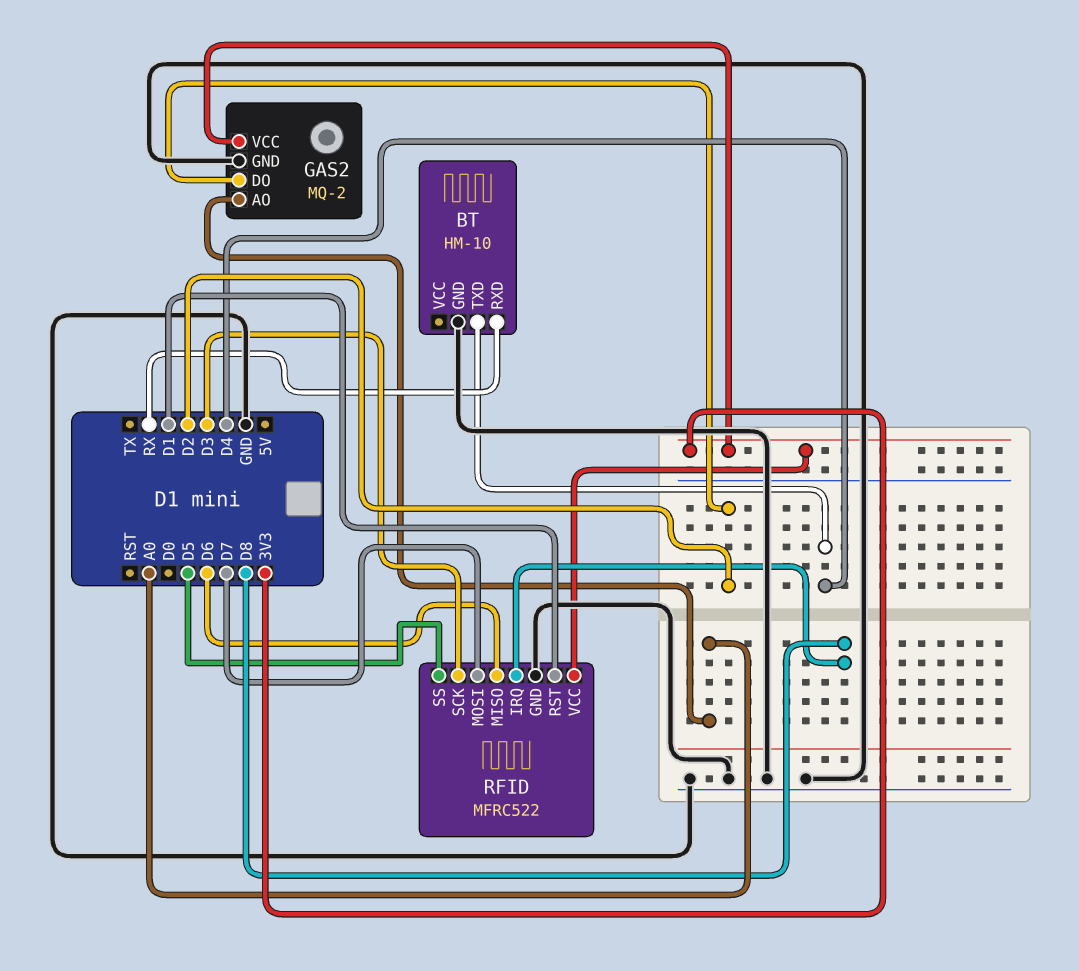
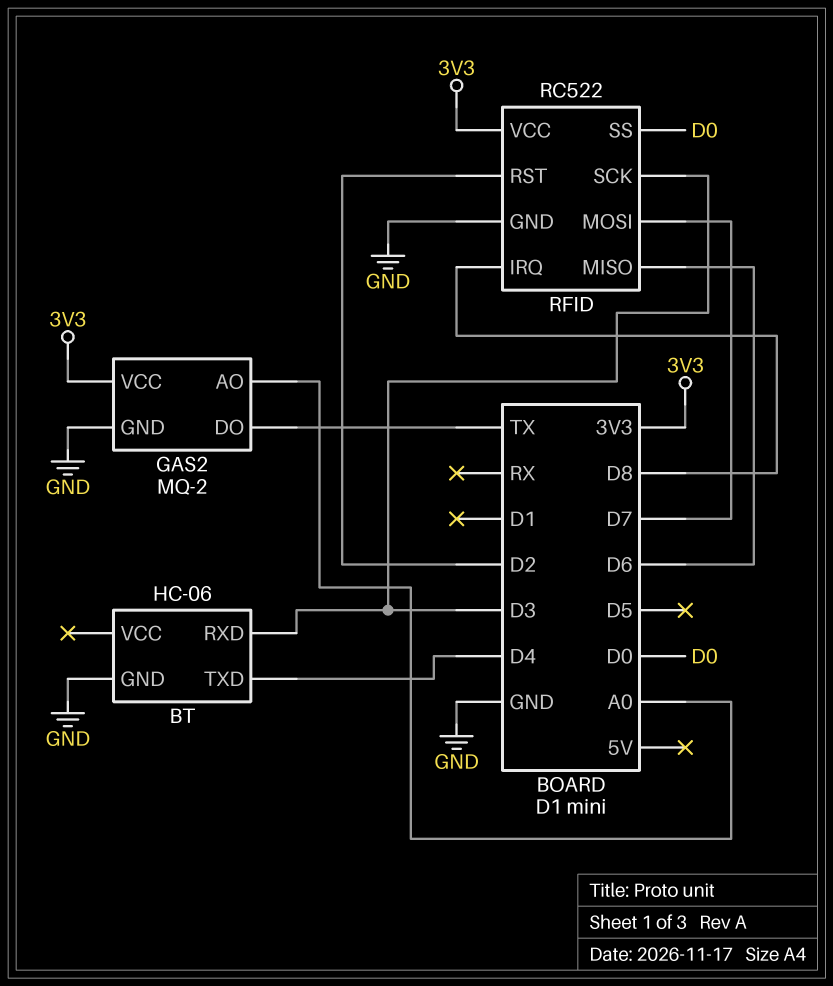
BT: HM-10 -> HC-06
BT pin RXD: RX -> D3
GAS2 pin DO: D2 -> TX
RFID: MFRC522 -> RC522
RFID pin RST: D1 -> D2
RFID pin SS: D5 -> D0

